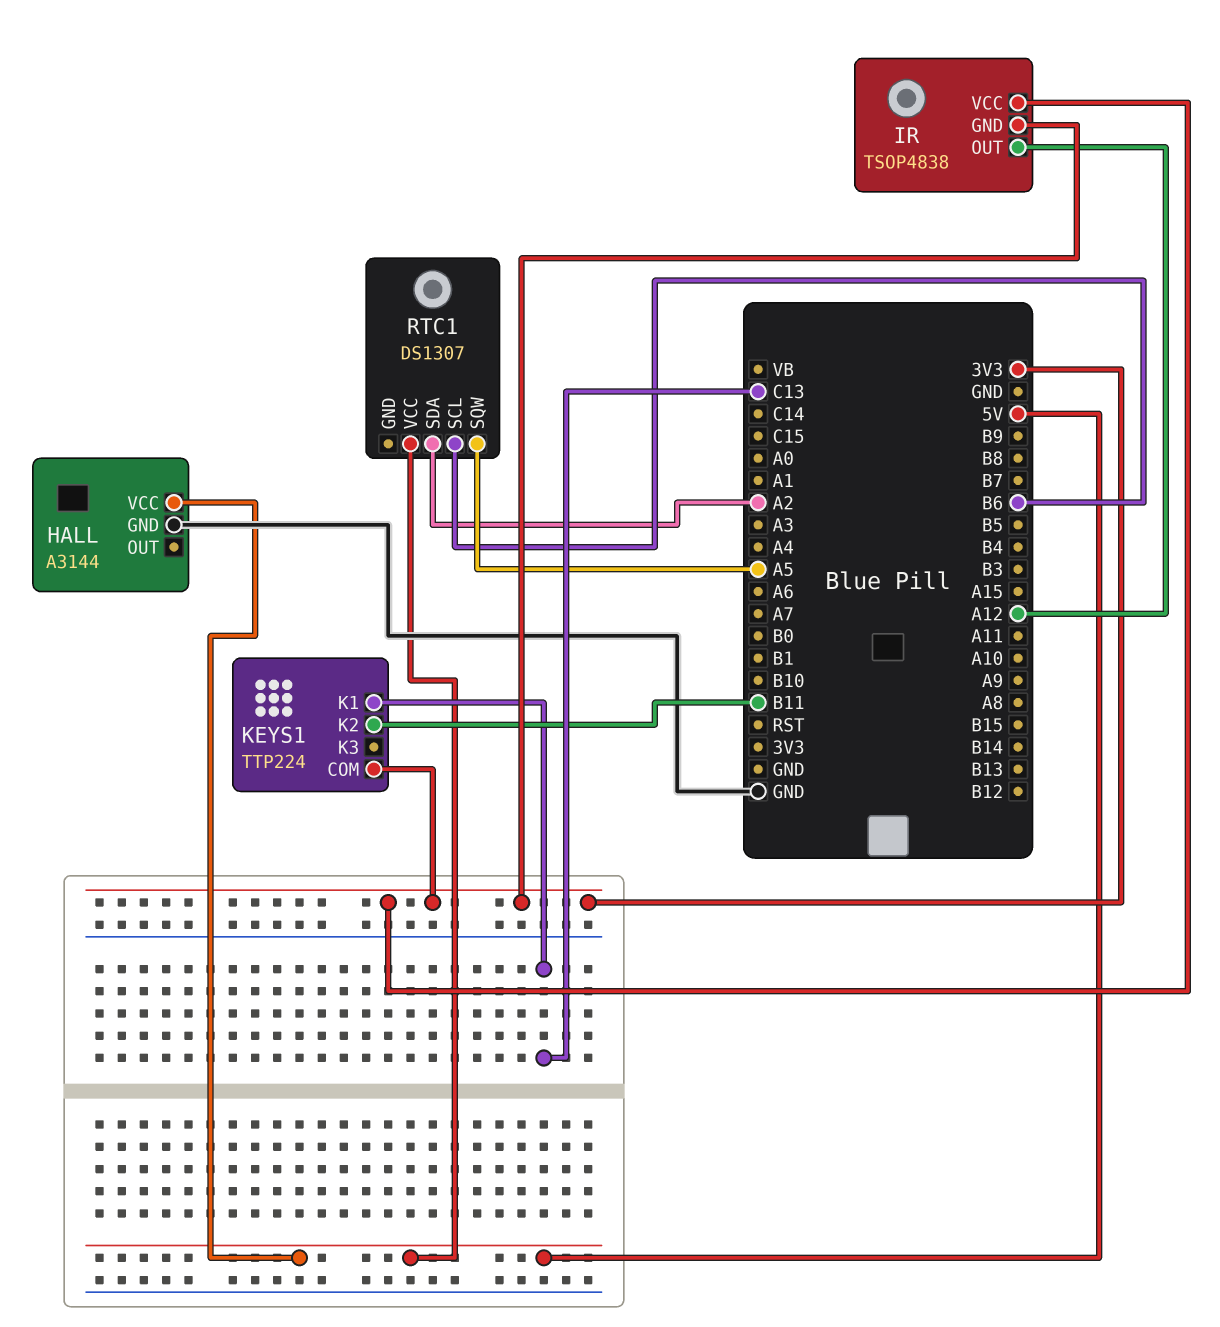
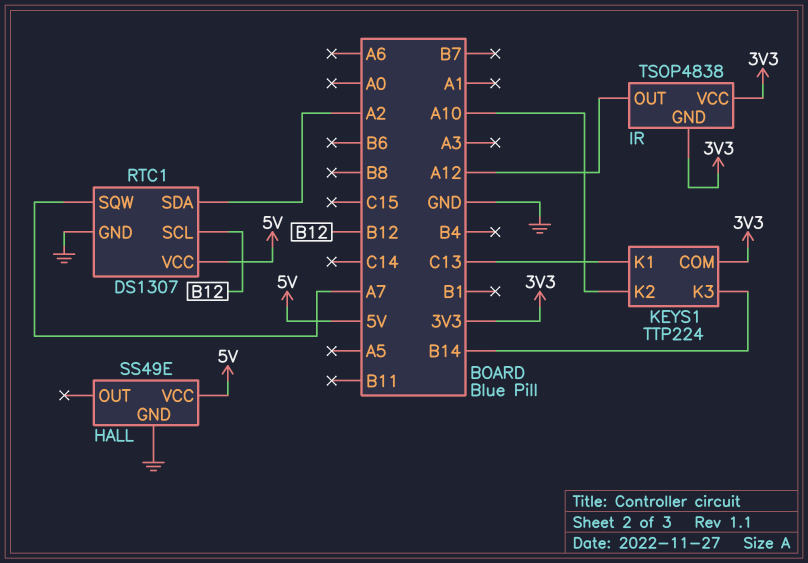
HALL: A3144 -> SS49E
KEYS1 pin K2: B11 -> A10
KEYS1 pin K3: none -> B14
RTC1 pin GND: none -> GND
RTC1 pin SCL: B6 -> B12
RTC1 pin SQW: A5 -> A7

